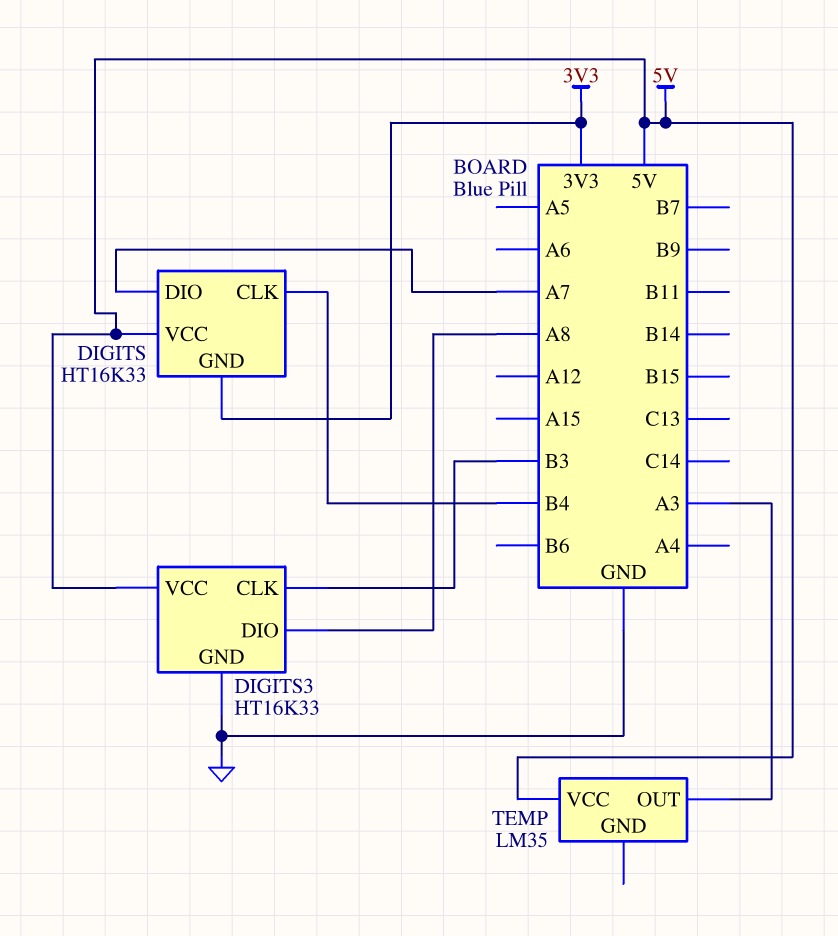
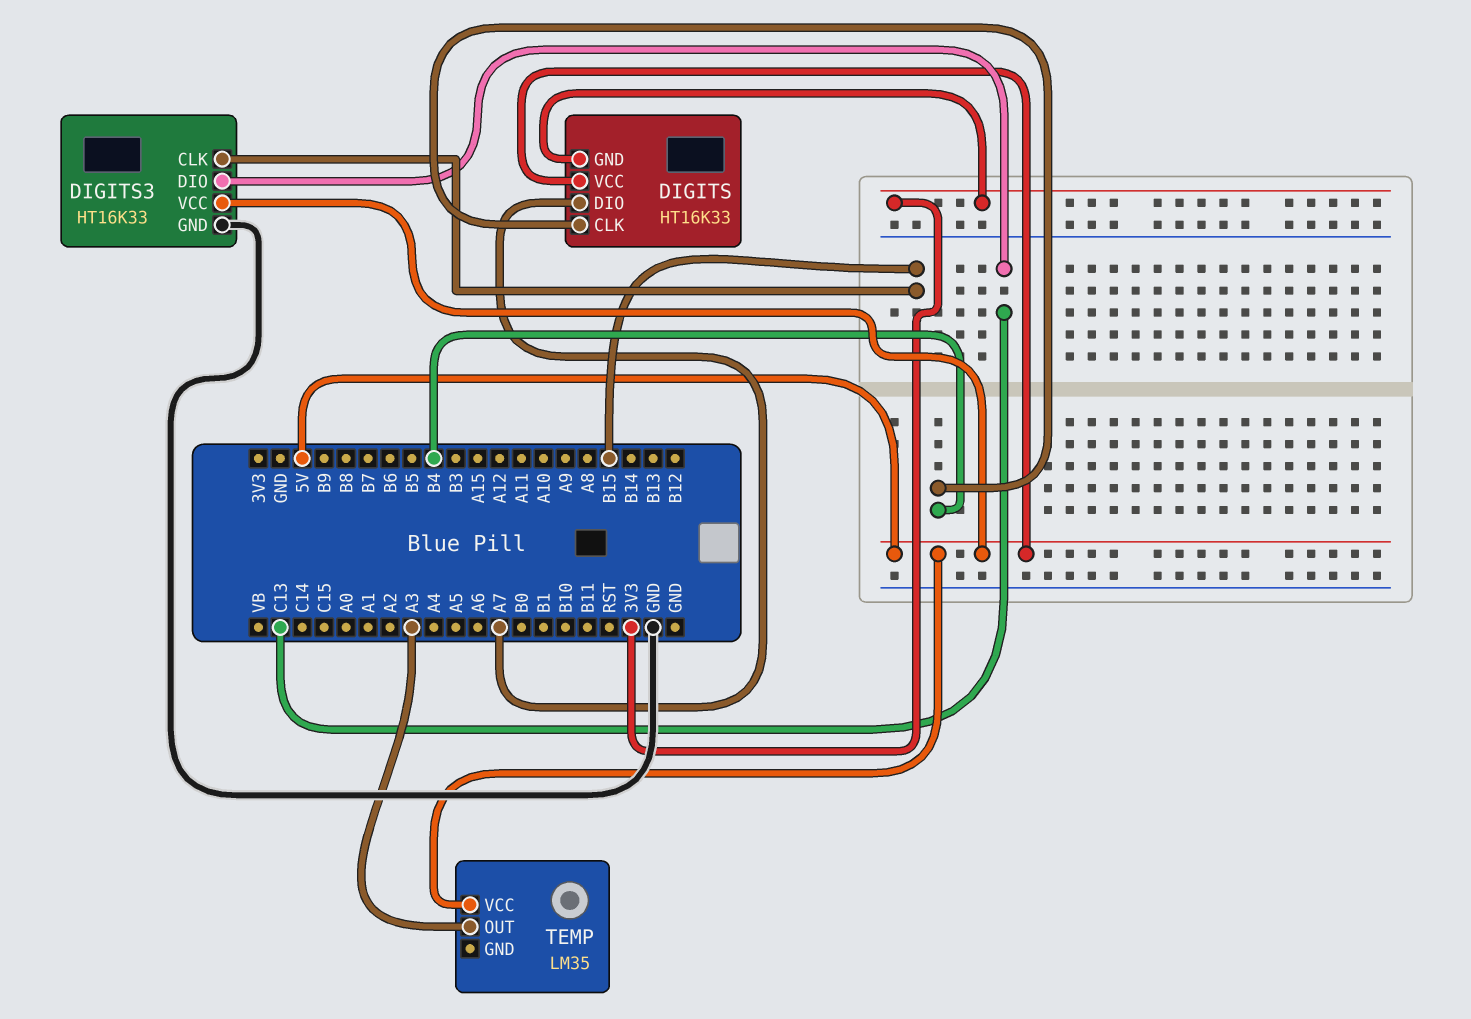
DIGITS3 pin CLK: B3 -> B15
DIGITS3 pin DIO: A8 -> C13

